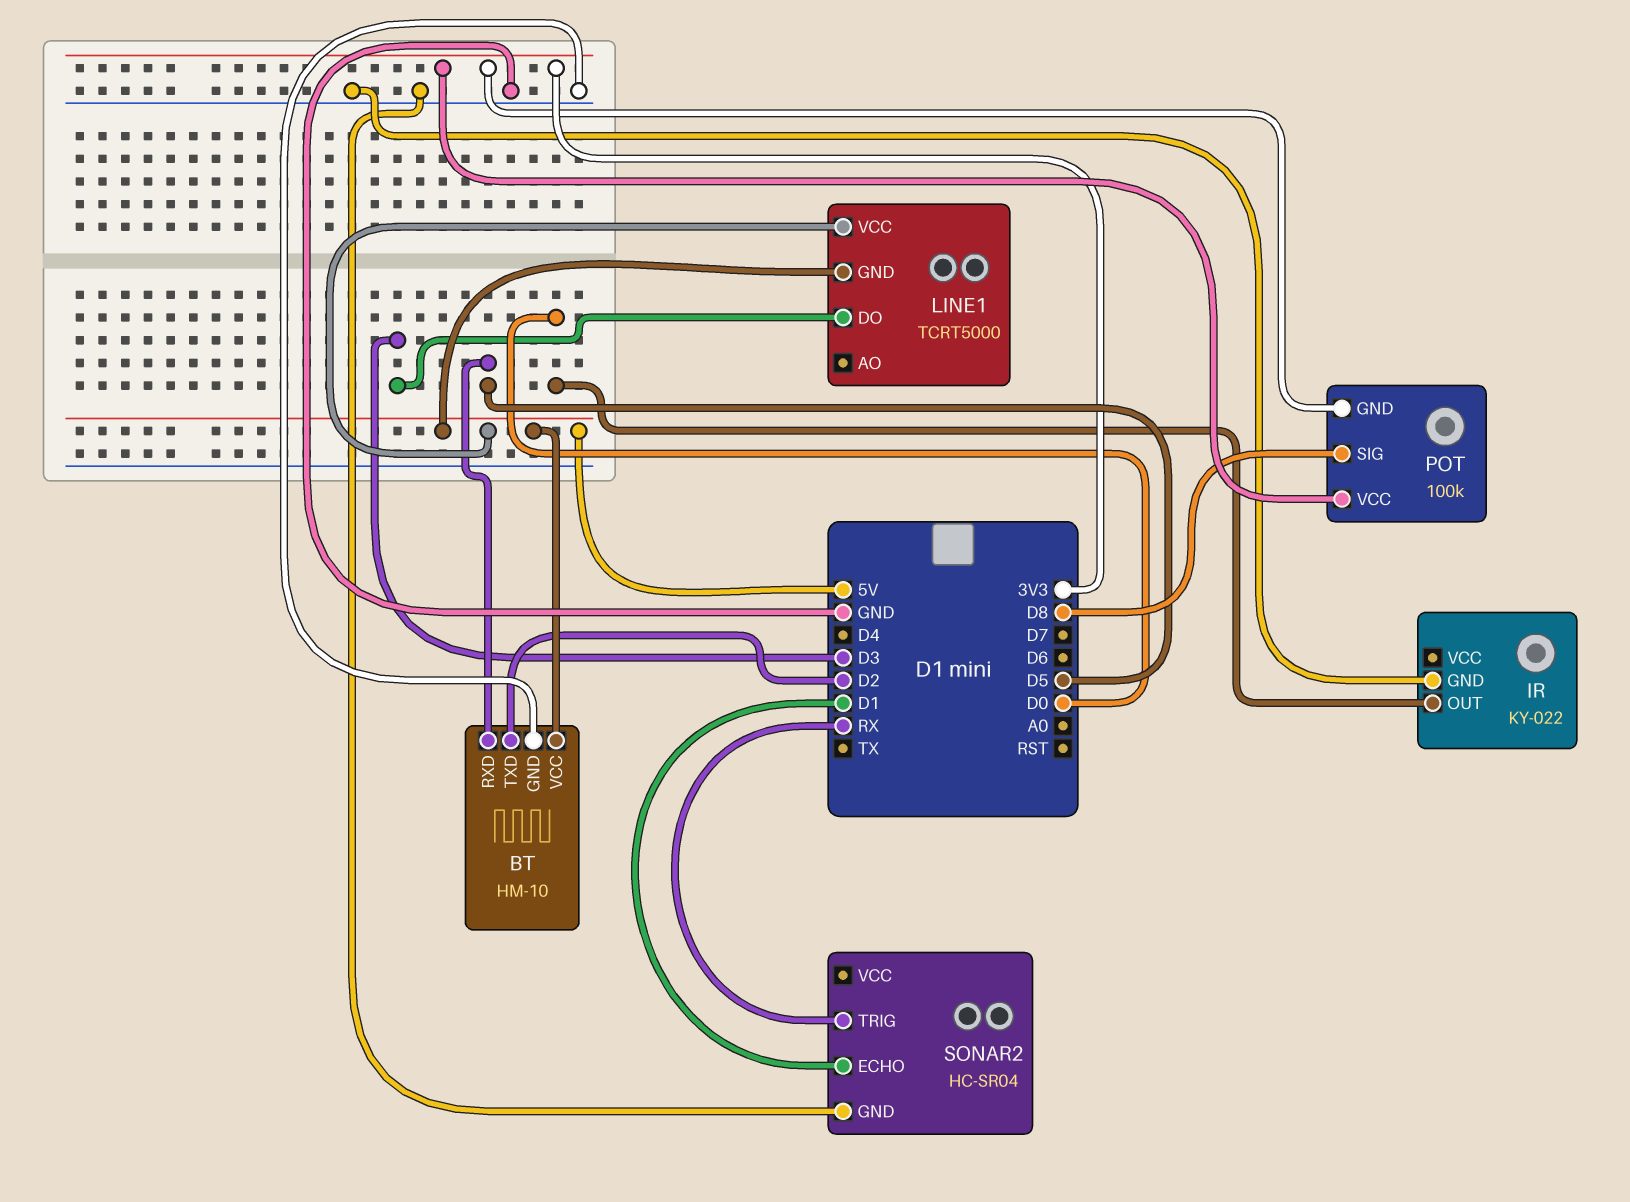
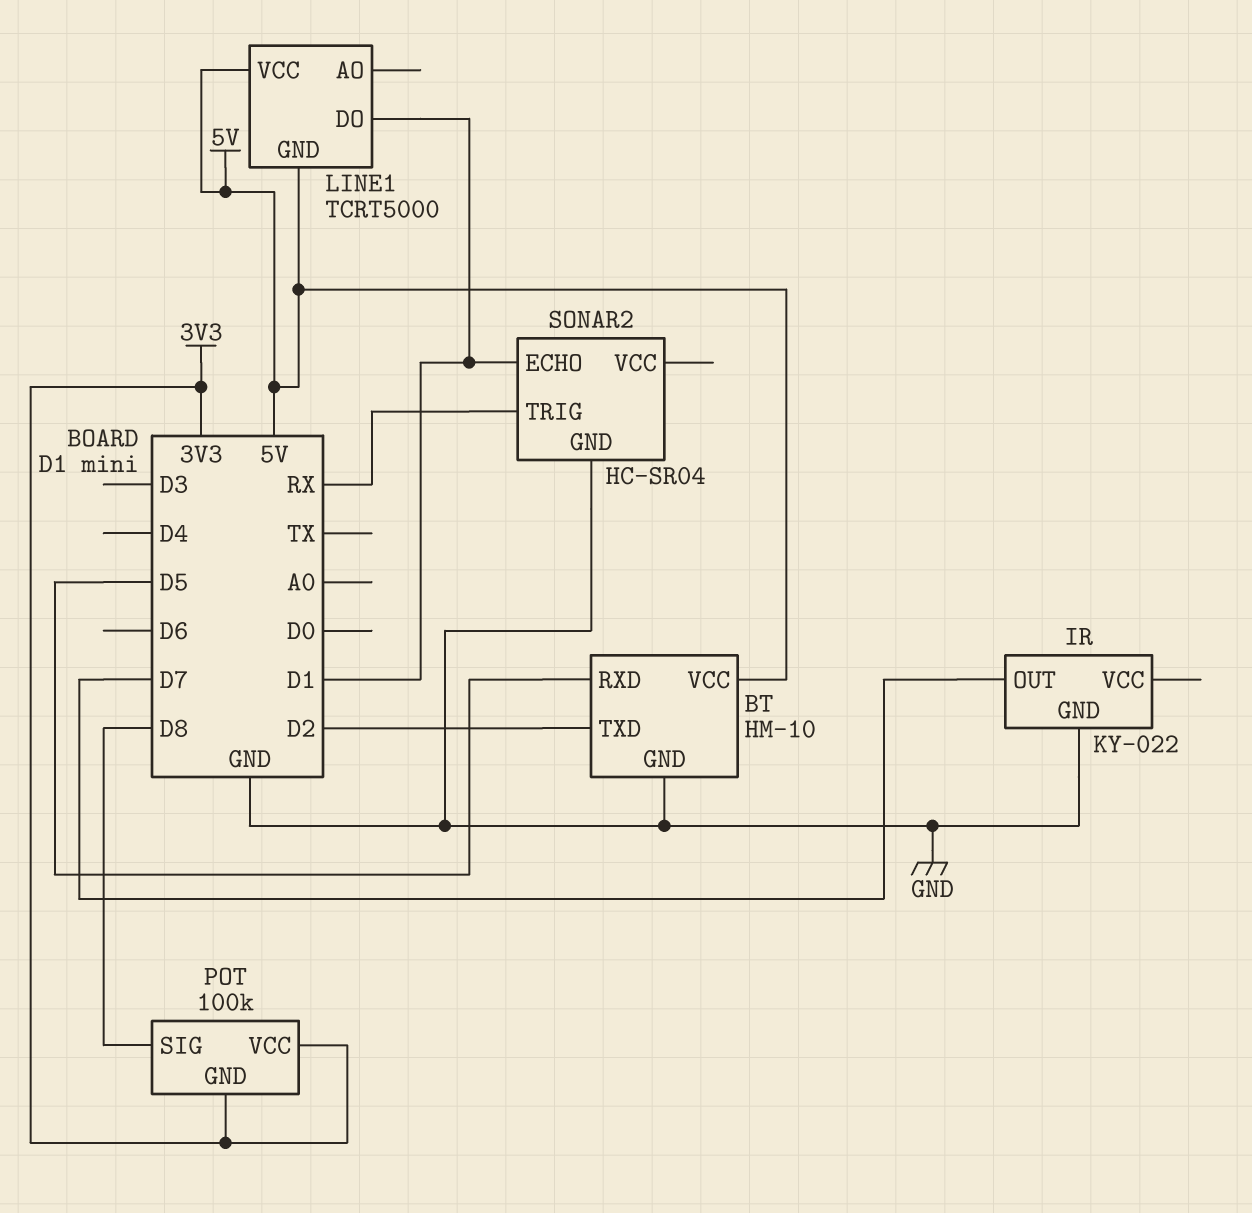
IR pin OUT: D0 -> D7
LINE1 pin DO: D3 -> D1

